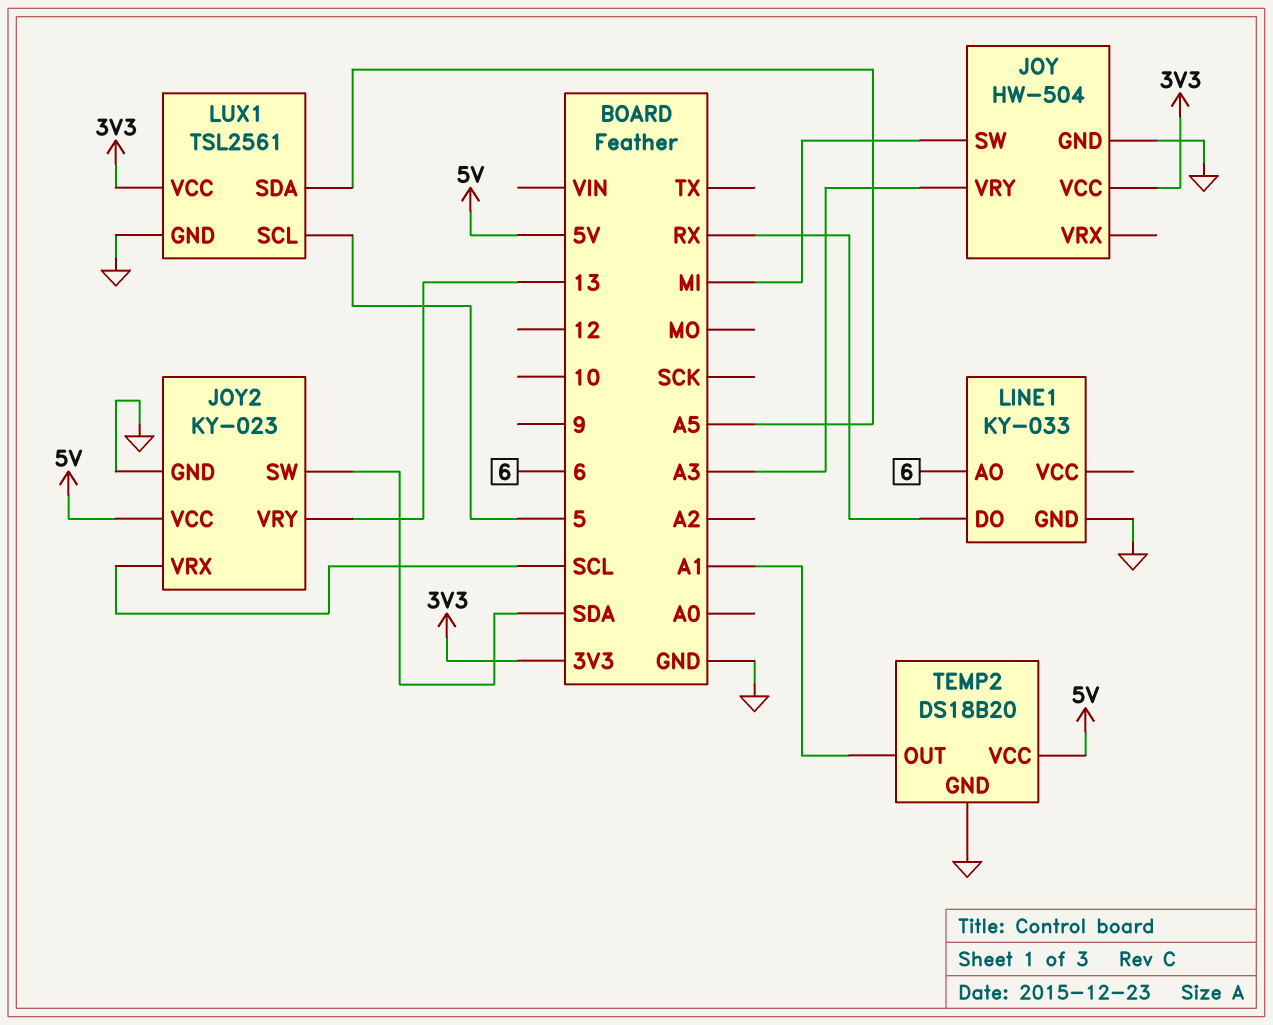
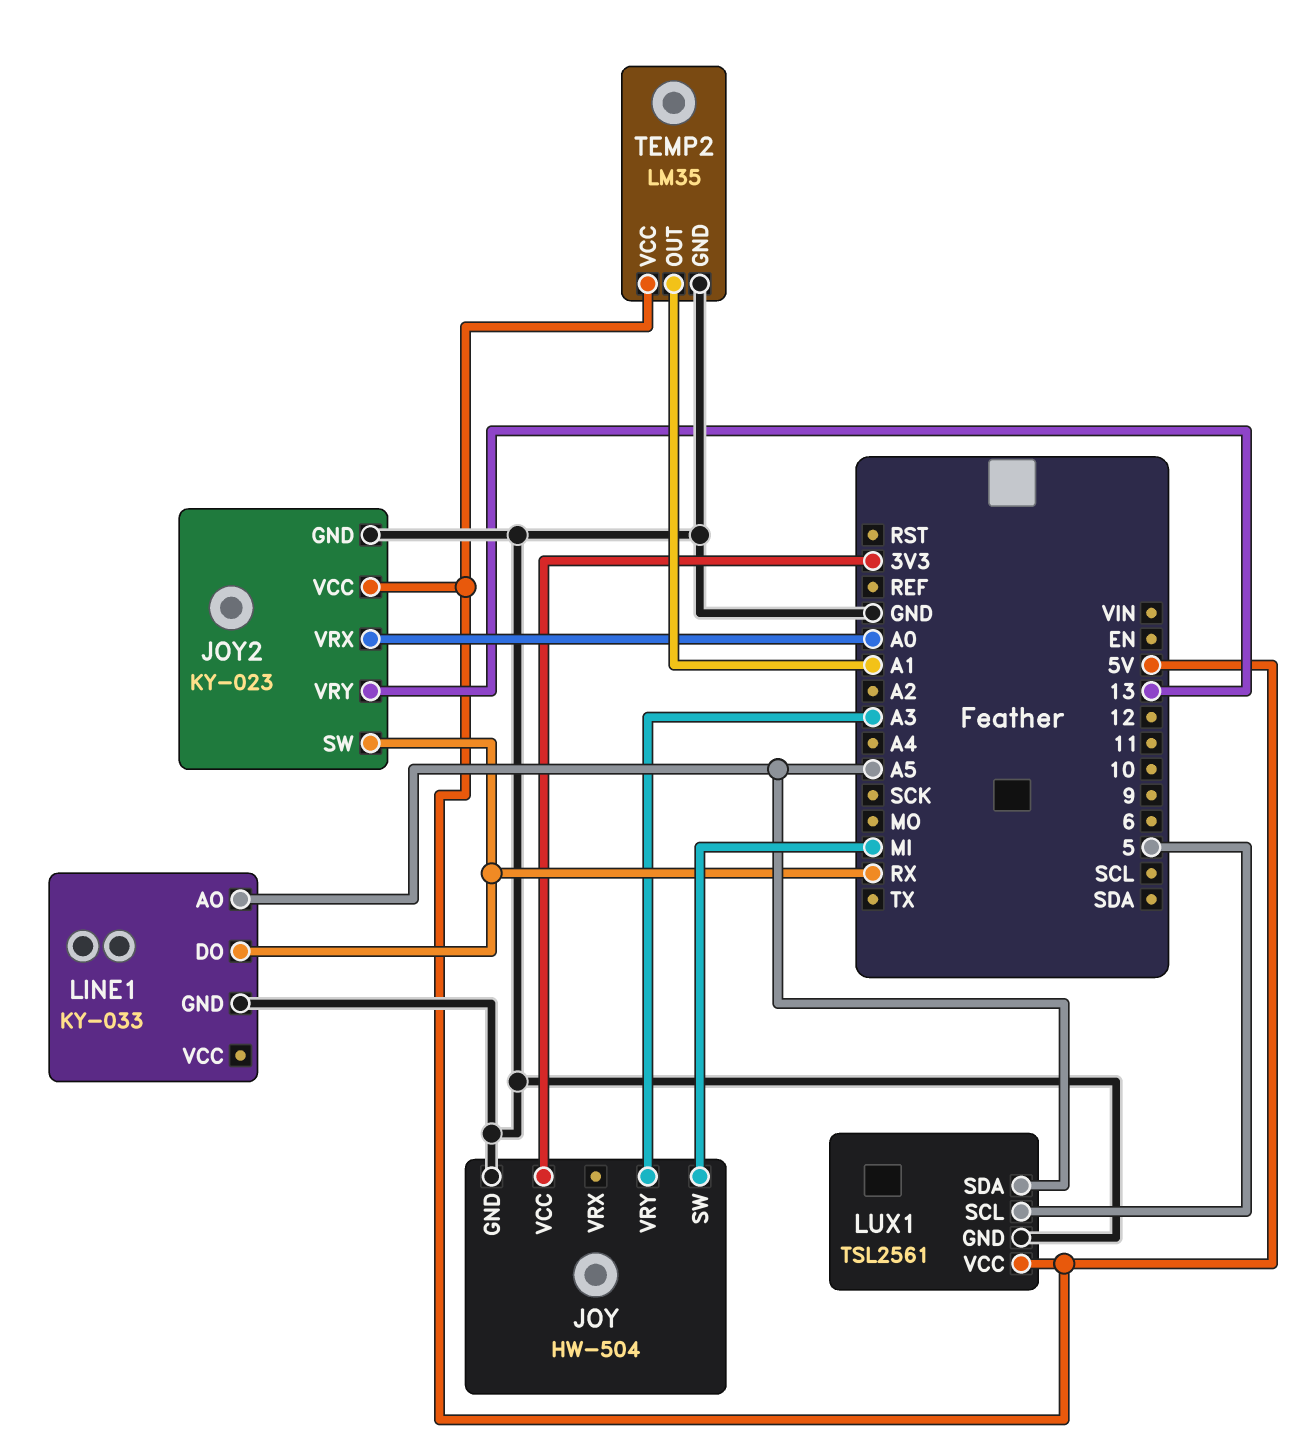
JOY2 pin SW: SDA -> RX
JOY2 pin VRX: SCL -> A0
LINE1 pin AO: 6 -> A5
LUX1 pin VCC: 3V3 -> 5V
TEMP2: DS18B20 -> LM35

